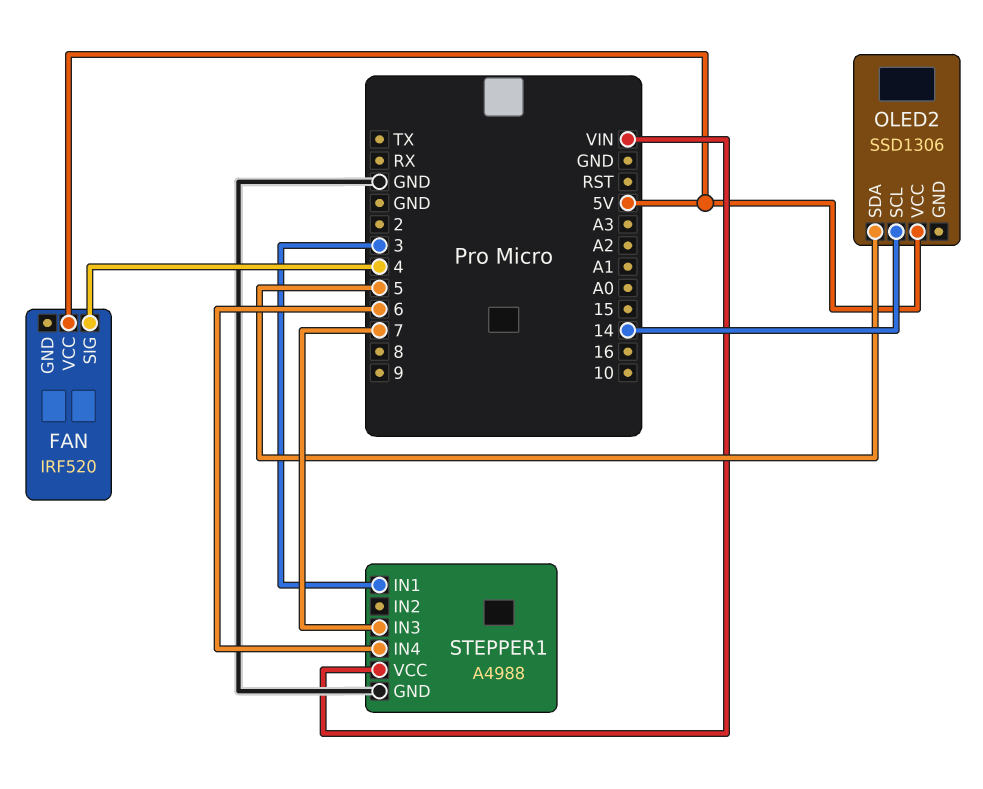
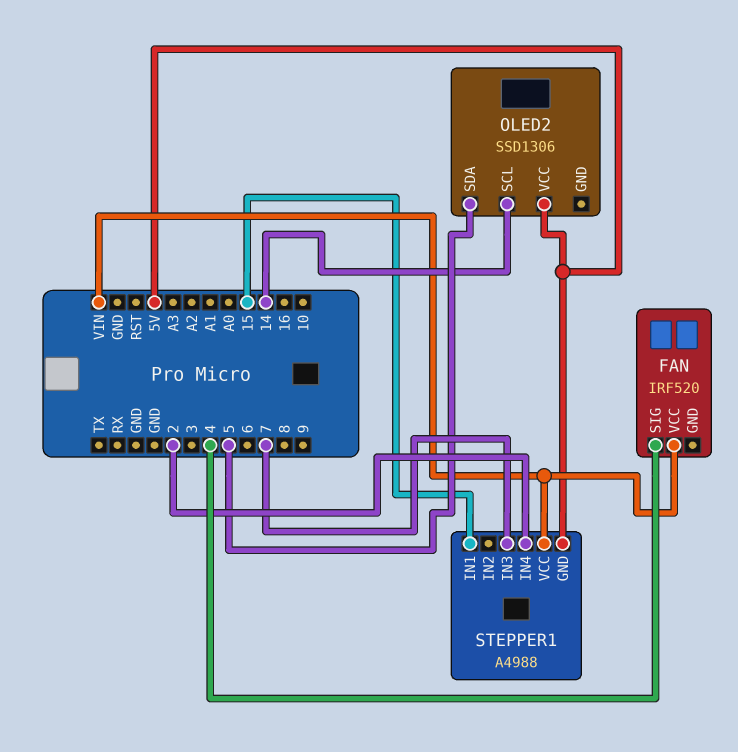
FAN pin VCC: 5V -> VIN
STEPPER1 pin GND: GND -> 5V
STEPPER1 pin IN1: 3 -> 15
STEPPER1 pin IN4: 6 -> 2

